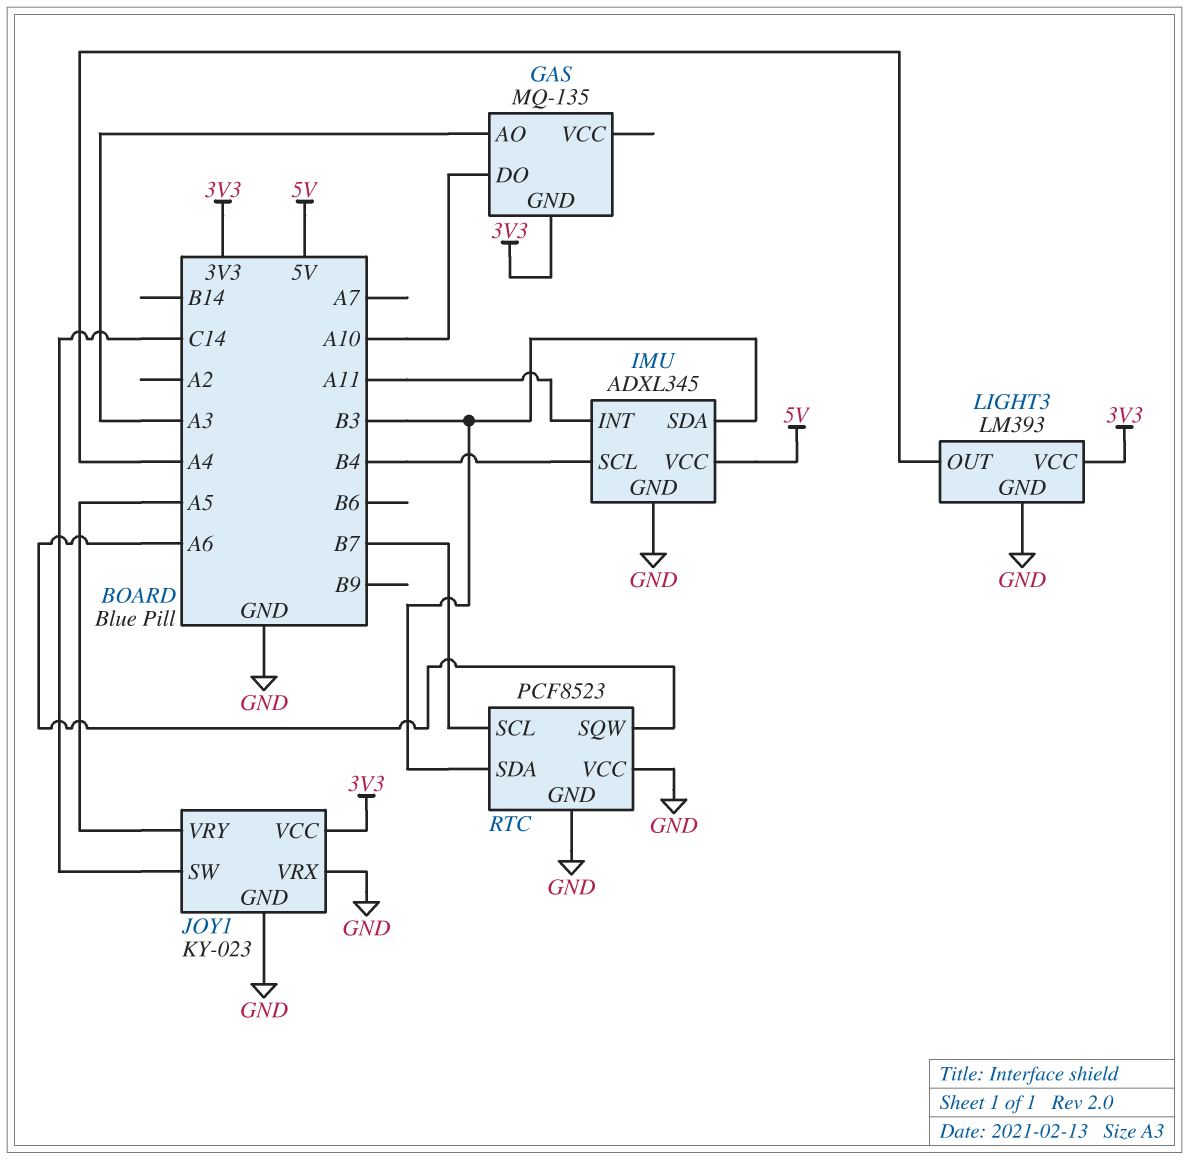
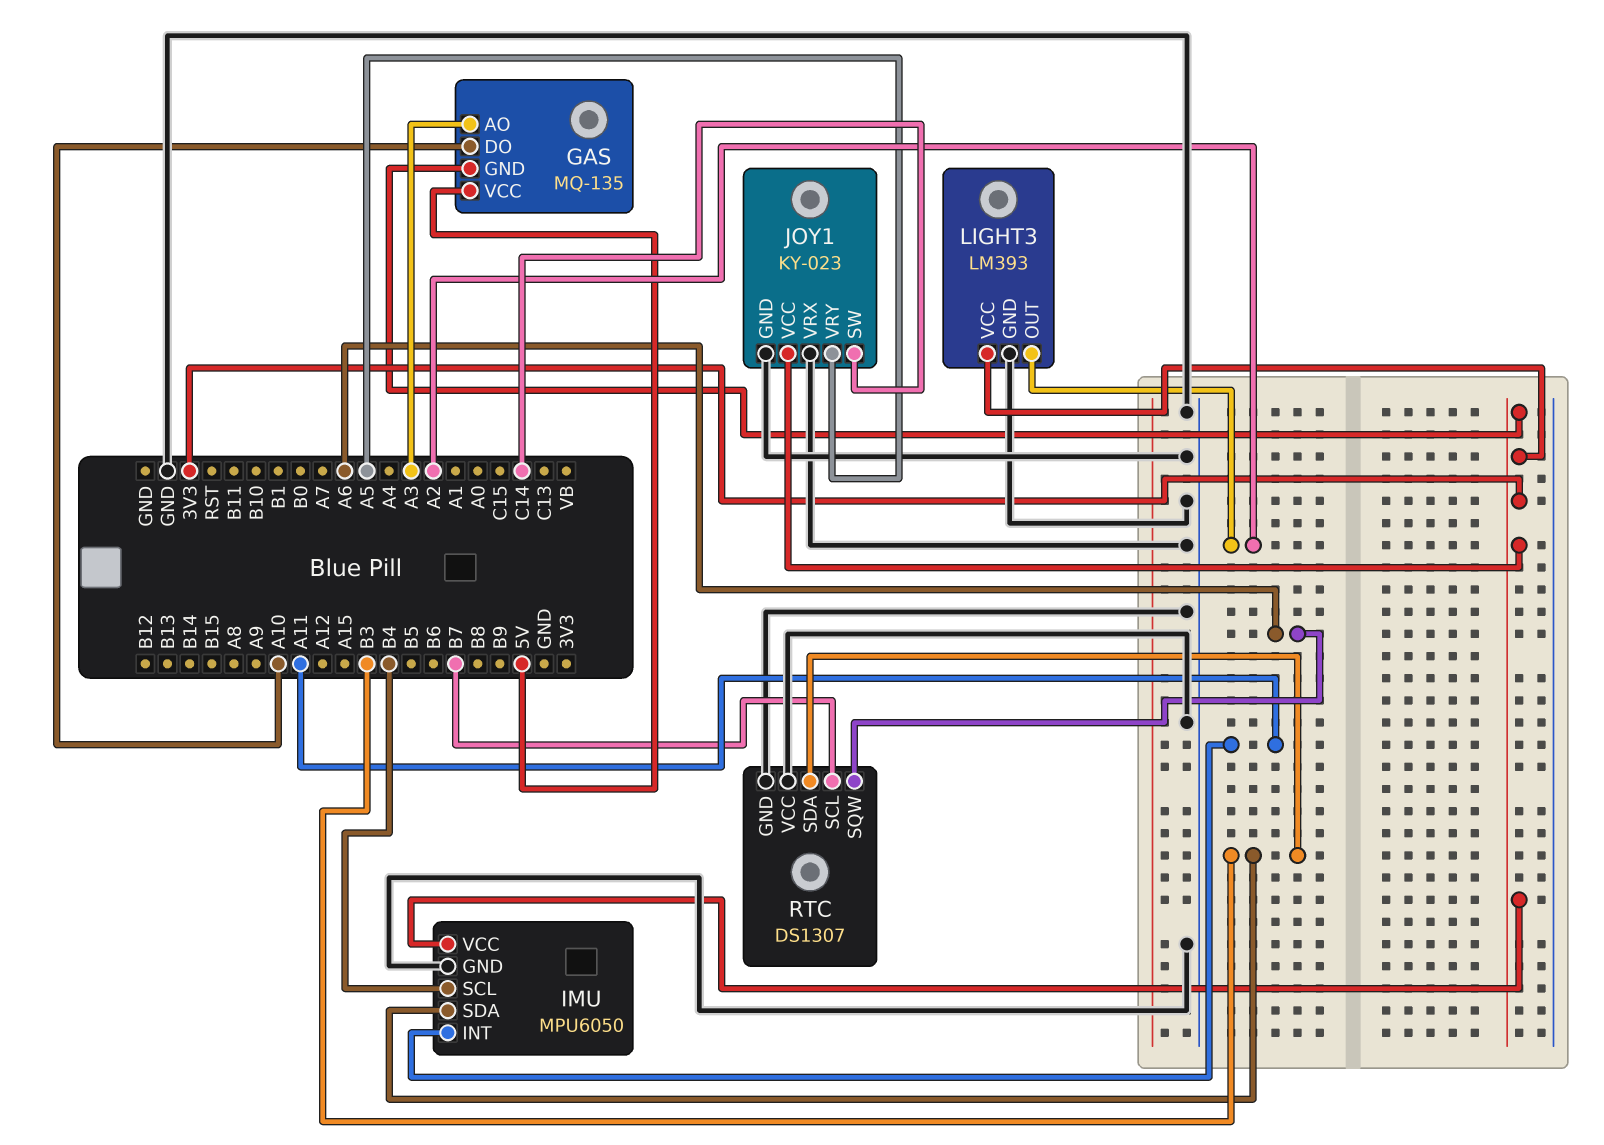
GAS pin VCC: none -> 5V
IMU: ADXL345 -> MPU6050
IMU pin VCC: 5V -> 3V3
LIGHT3 pin OUT: A4 -> A2
RTC: PCF8523 -> DS1307

